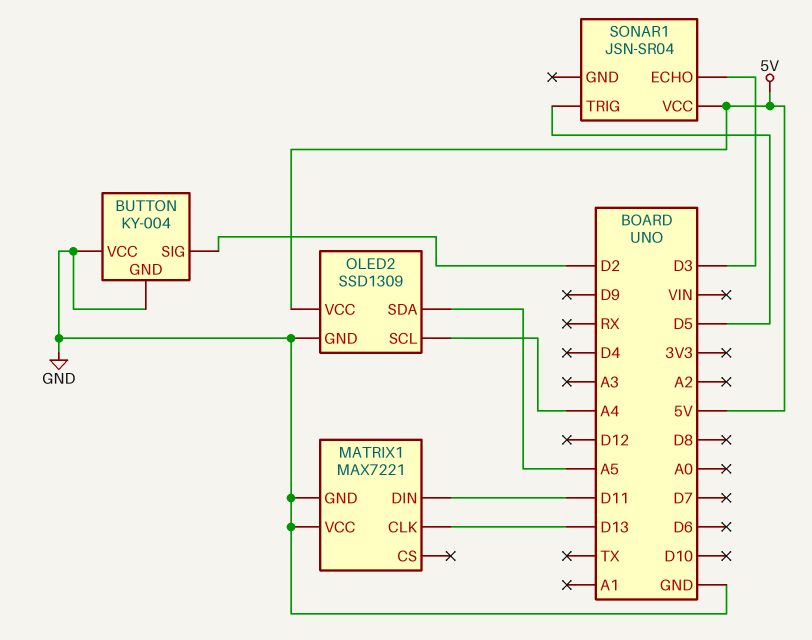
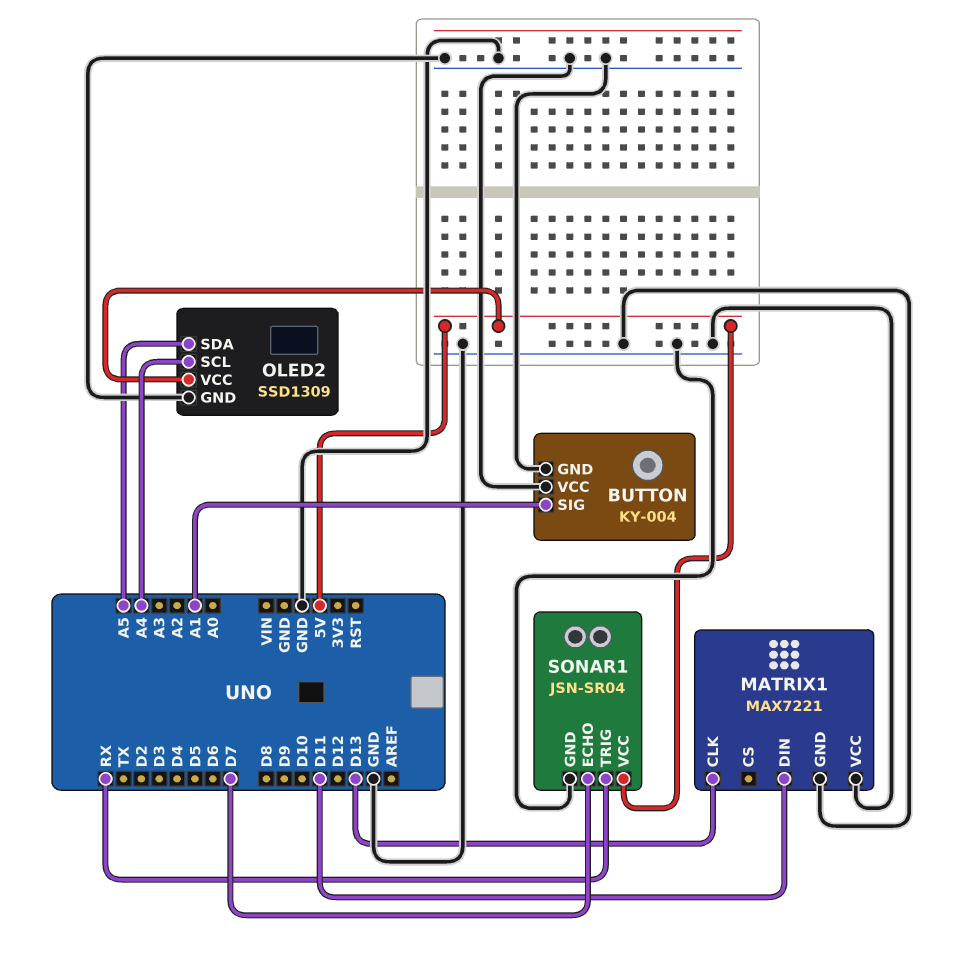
BUTTON pin SIG: D2 -> A1
SONAR1 pin ECHO: D3 -> D7
SONAR1 pin GND: none -> GND
SONAR1 pin TRIG: D5 -> RX

